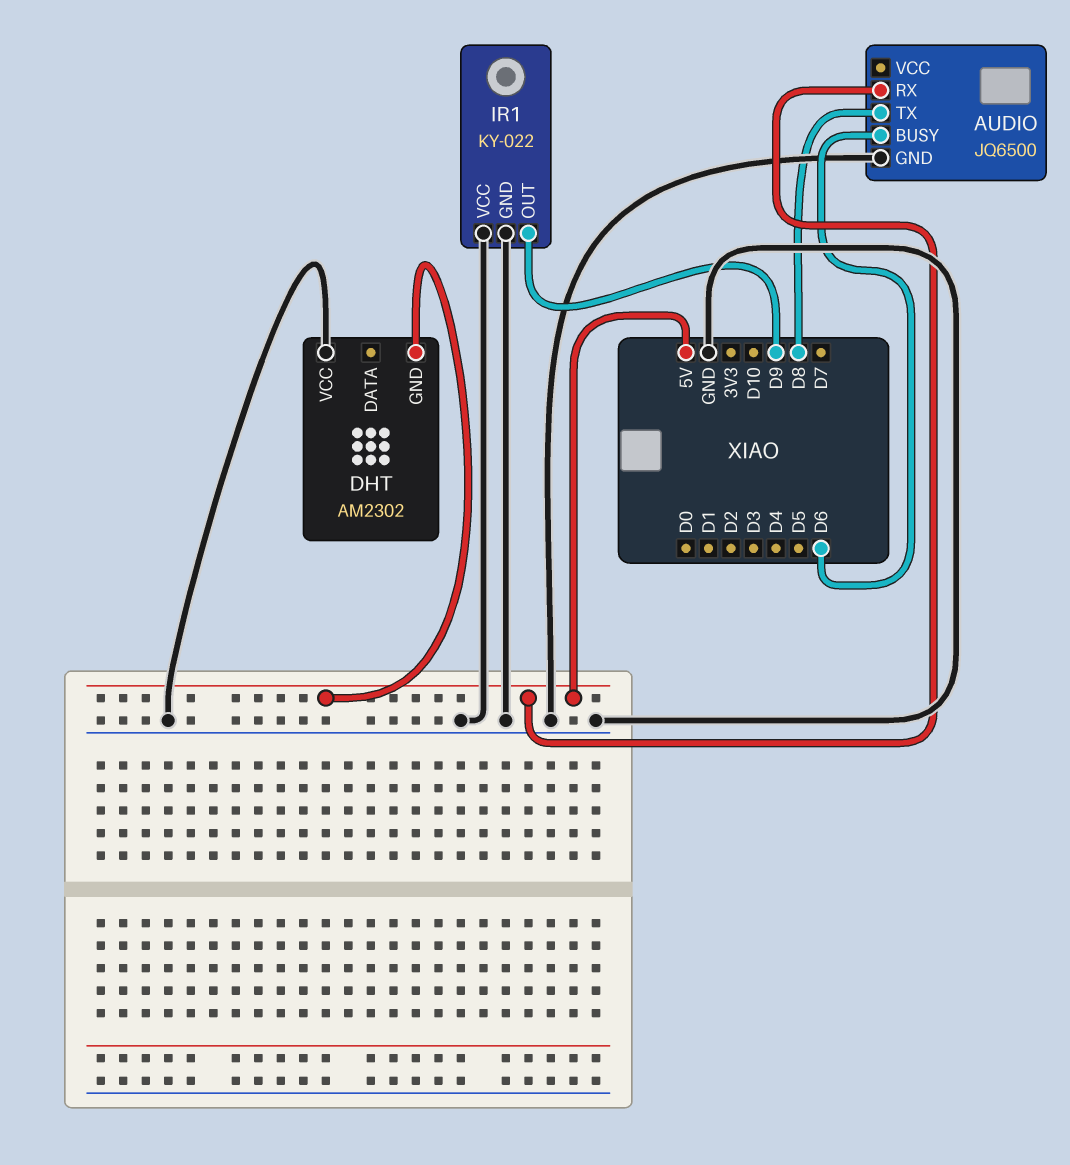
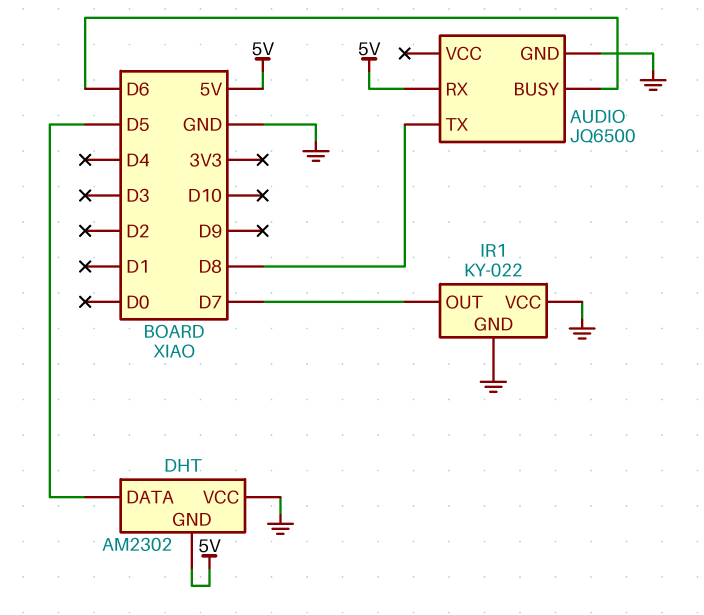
DHT pin DATA: none -> D5
IR1 pin OUT: D9 -> D7

